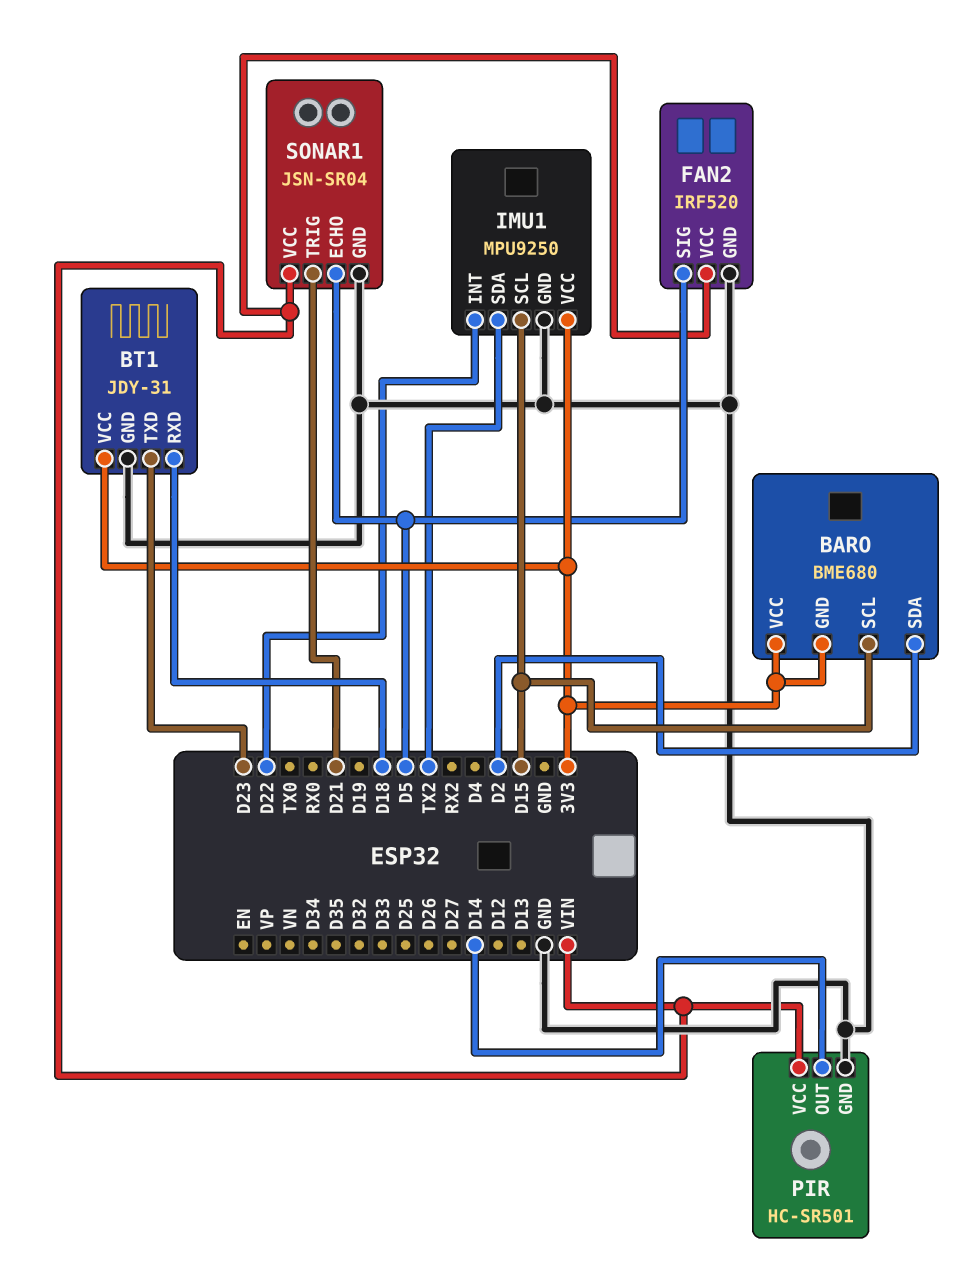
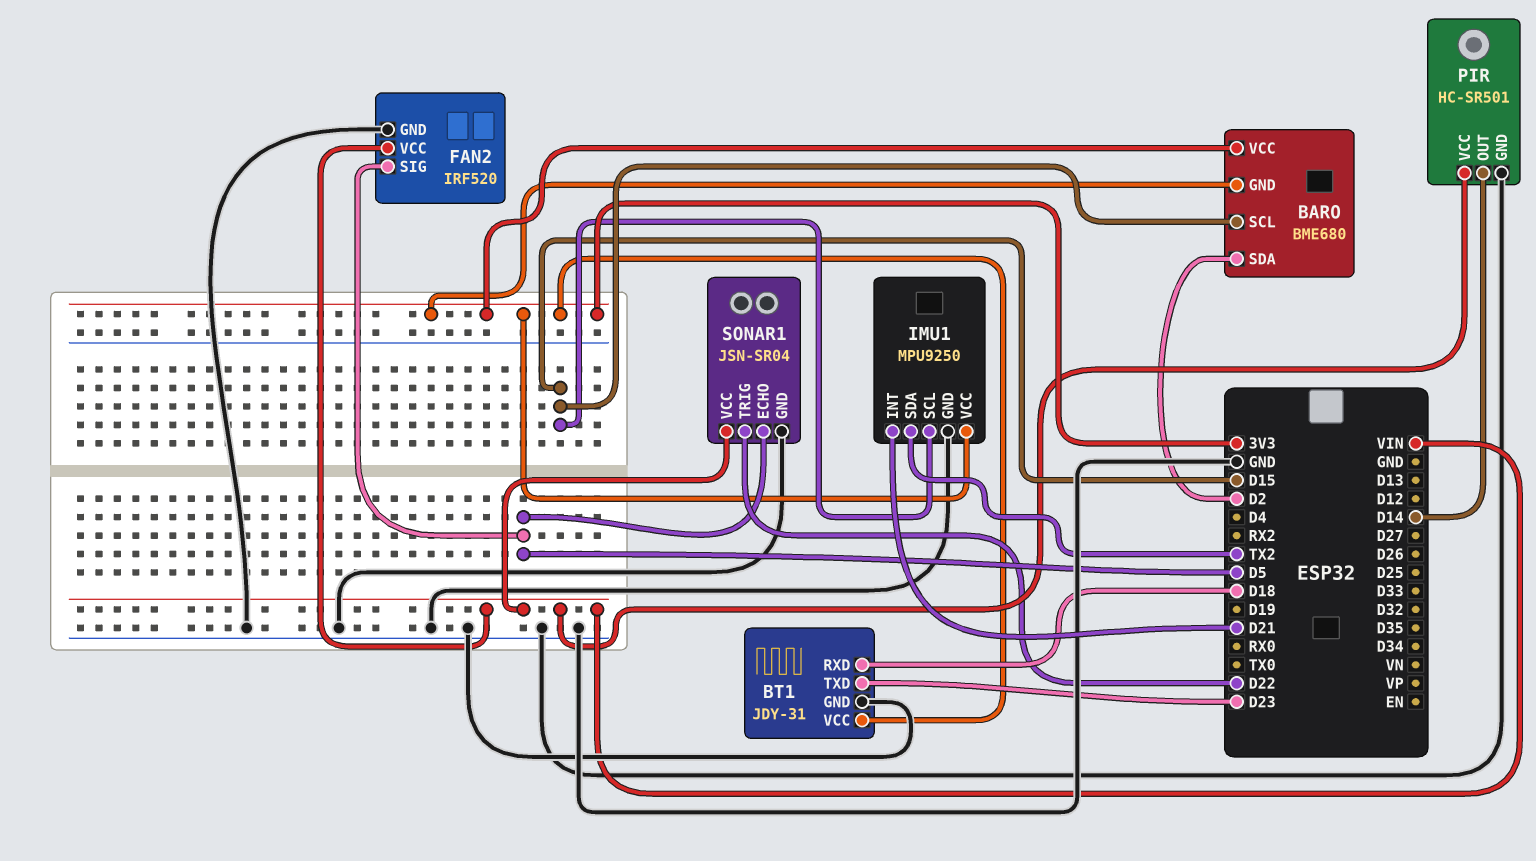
IMU1 pin INT: D22 -> D21
SONAR1 pin TRIG: D21 -> D22

